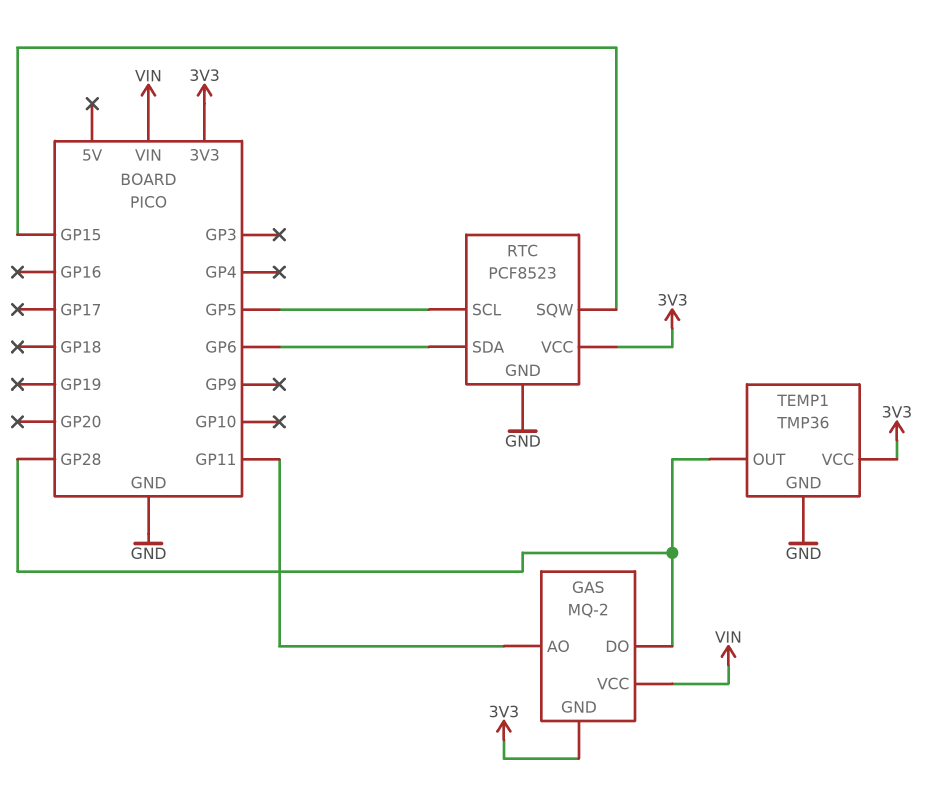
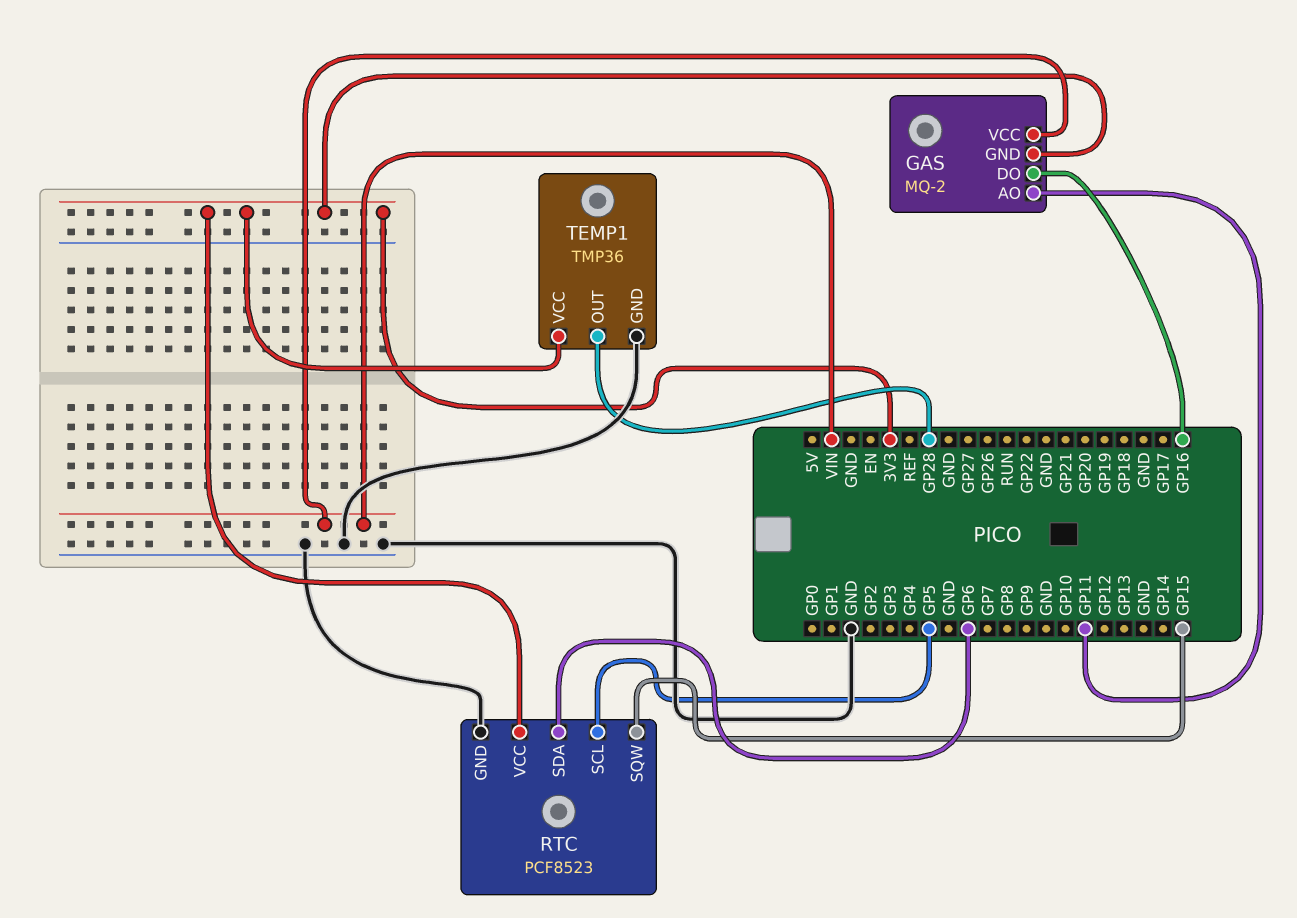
GAS pin DO: GP28 -> GP16

